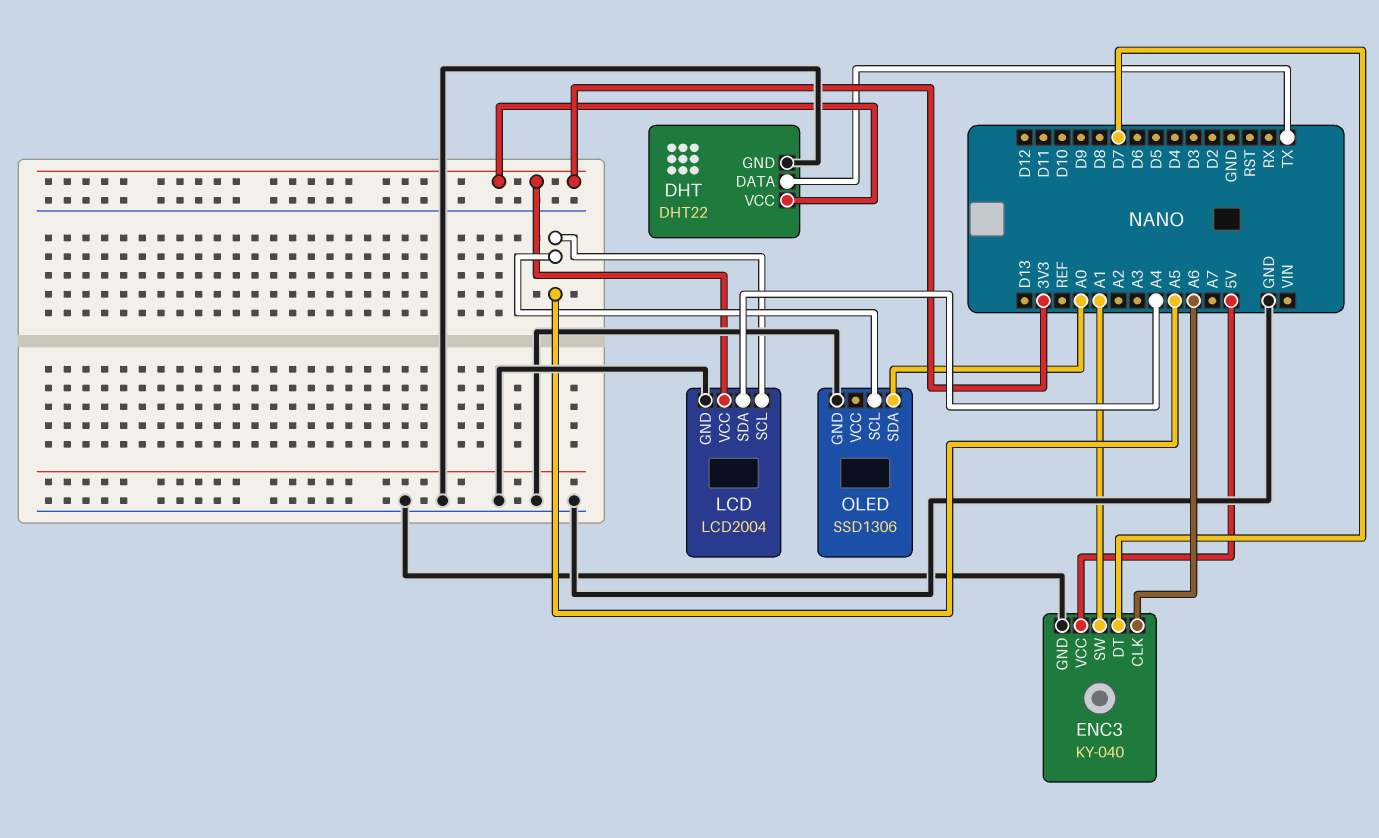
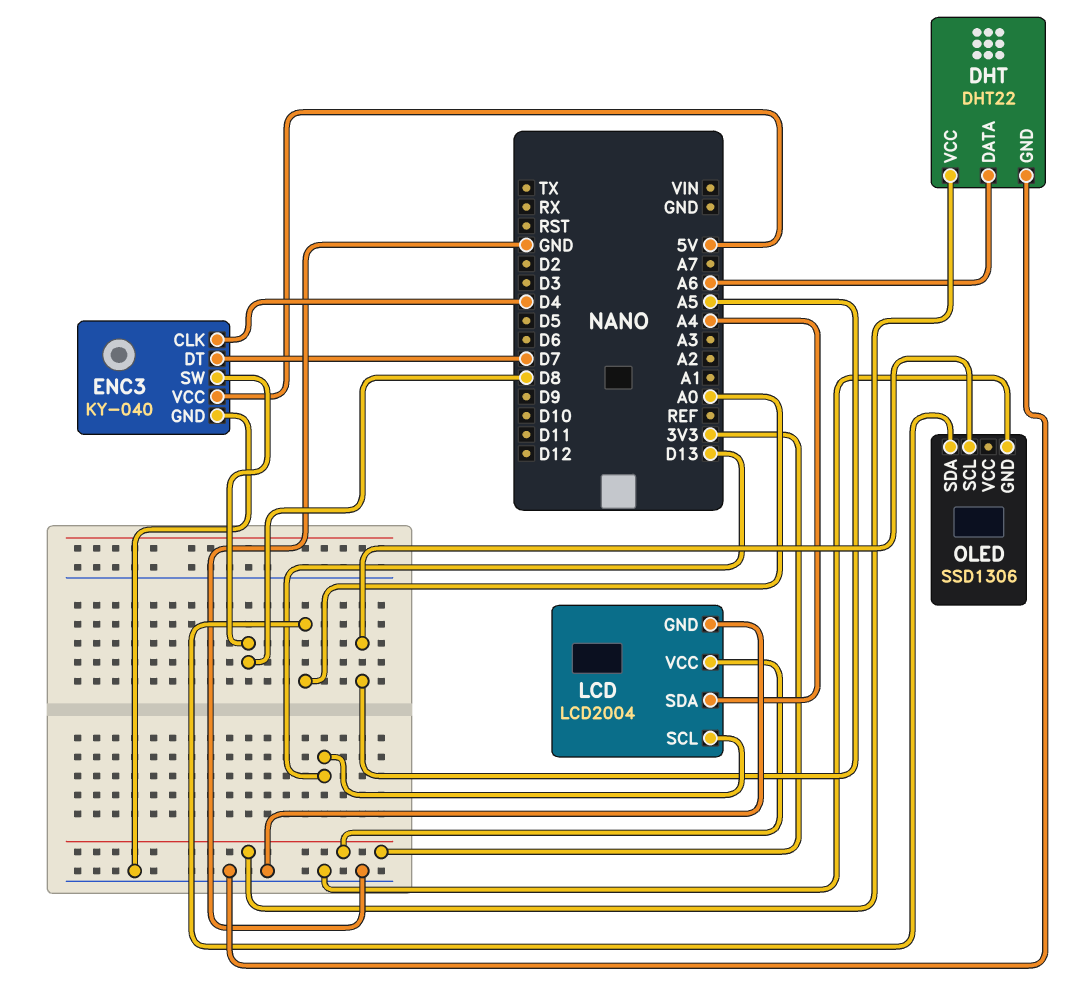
DHT pin DATA: TX -> A6
ENC3 pin CLK: A6 -> D4
ENC3 pin SW: A1 -> D8
LCD pin SCL: A5 -> D13

